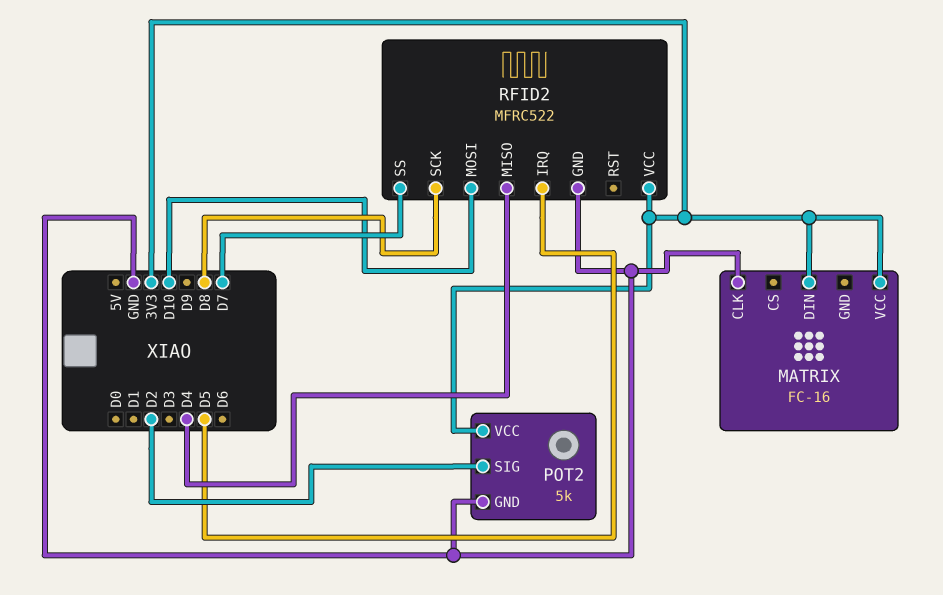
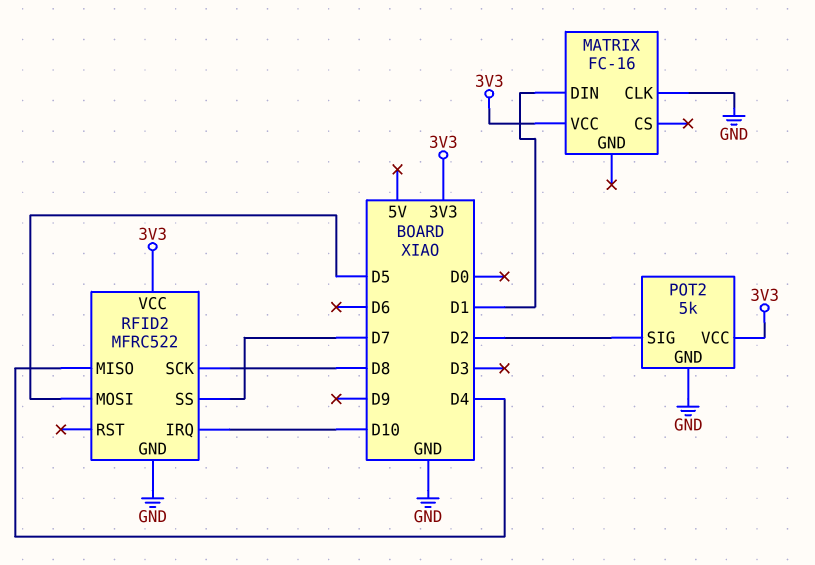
MATRIX pin DIN: 3V3 -> D1
RFID2 pin IRQ: D5 -> D10
RFID2 pin MOSI: D10 -> D5

